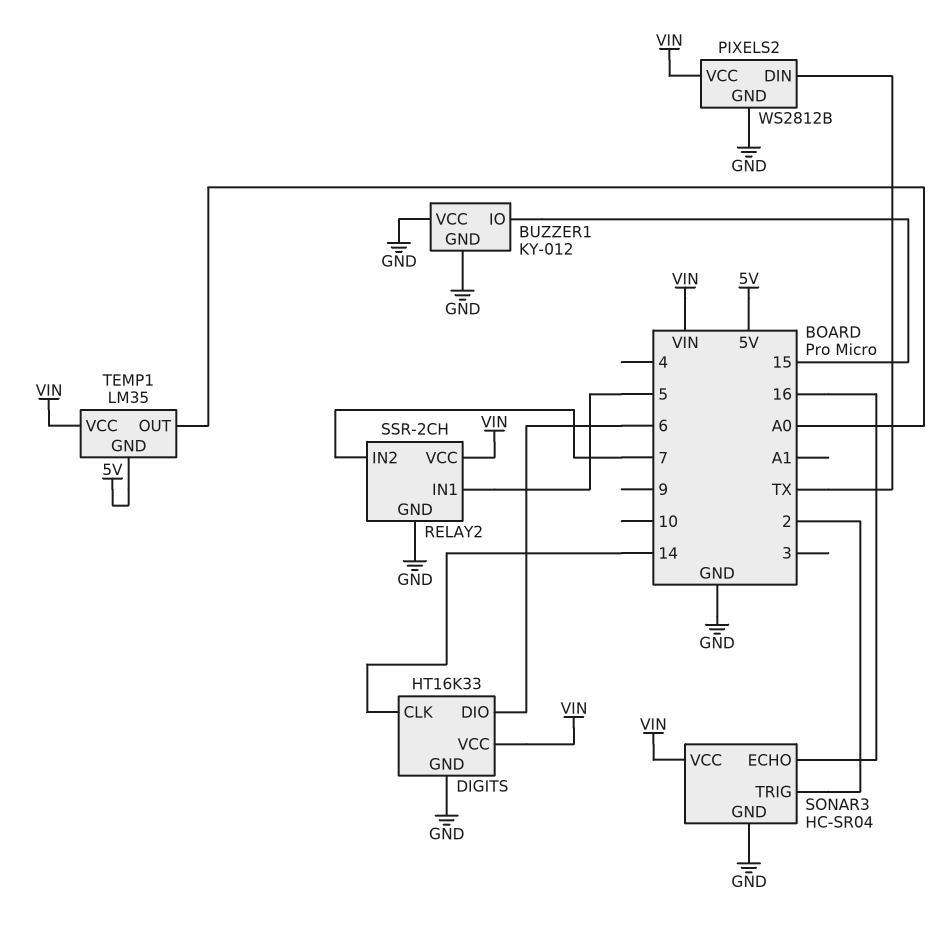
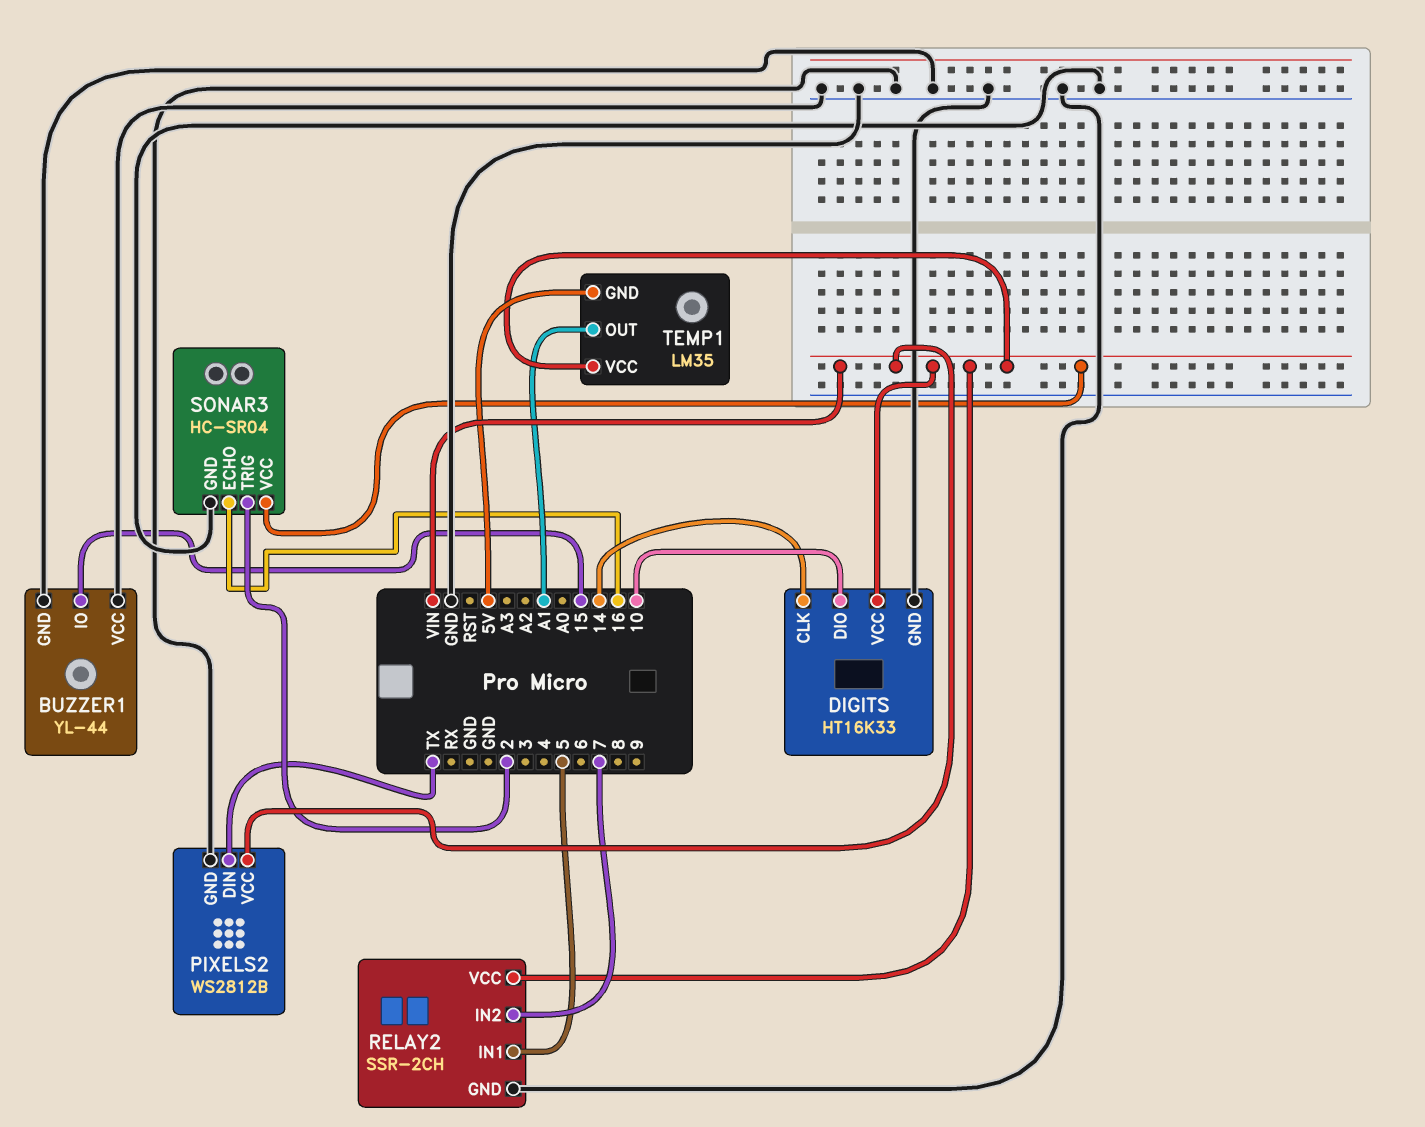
BUZZER1: KY-012 -> YL-44
DIGITS pin DIO: 6 -> 10
TEMP1 pin OUT: A0 -> A1

